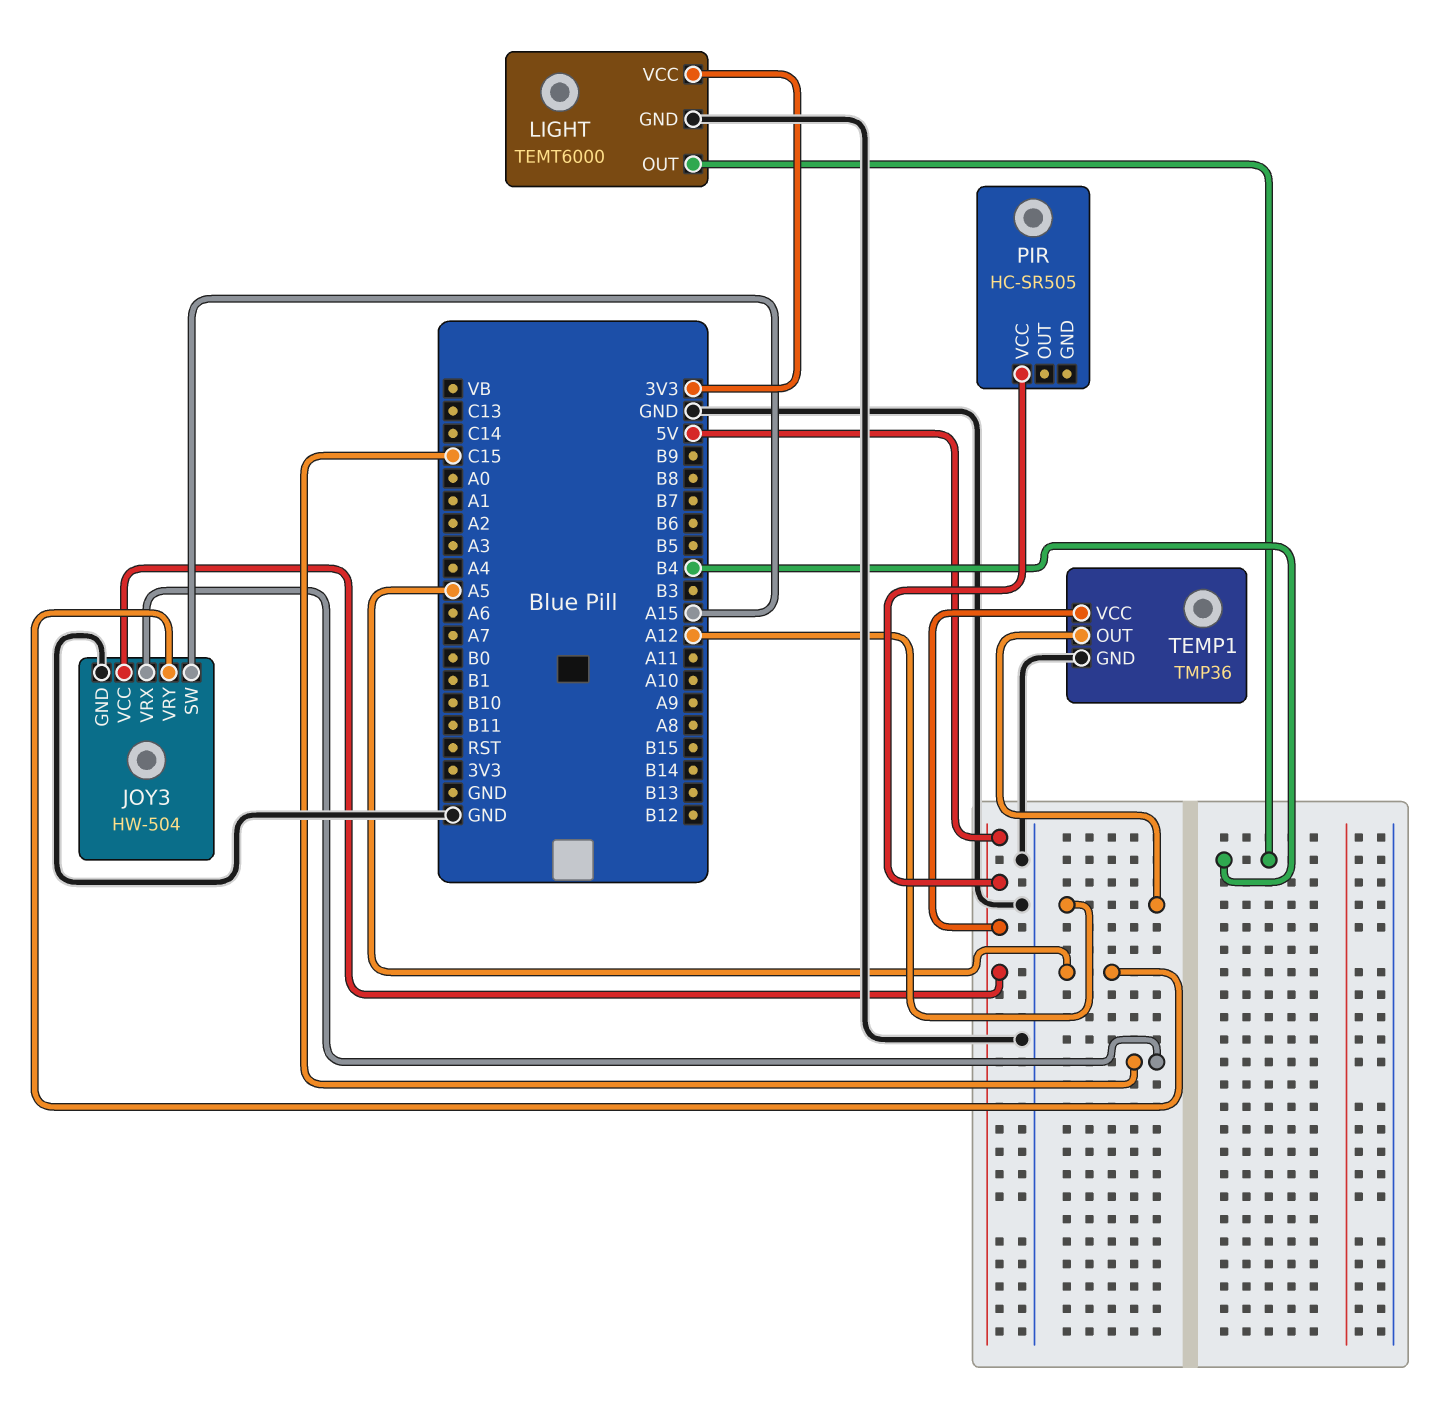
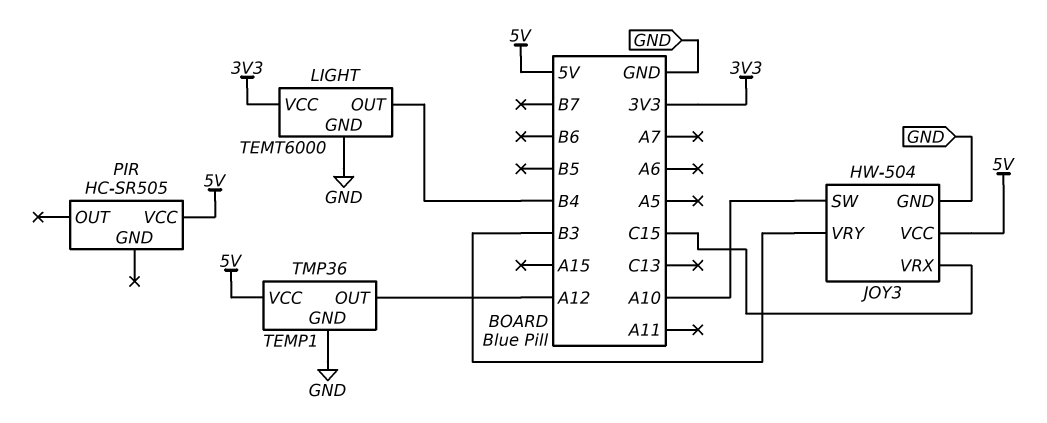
JOY3 pin SW: A15 -> A10
JOY3 pin VRY: A5 -> B3

